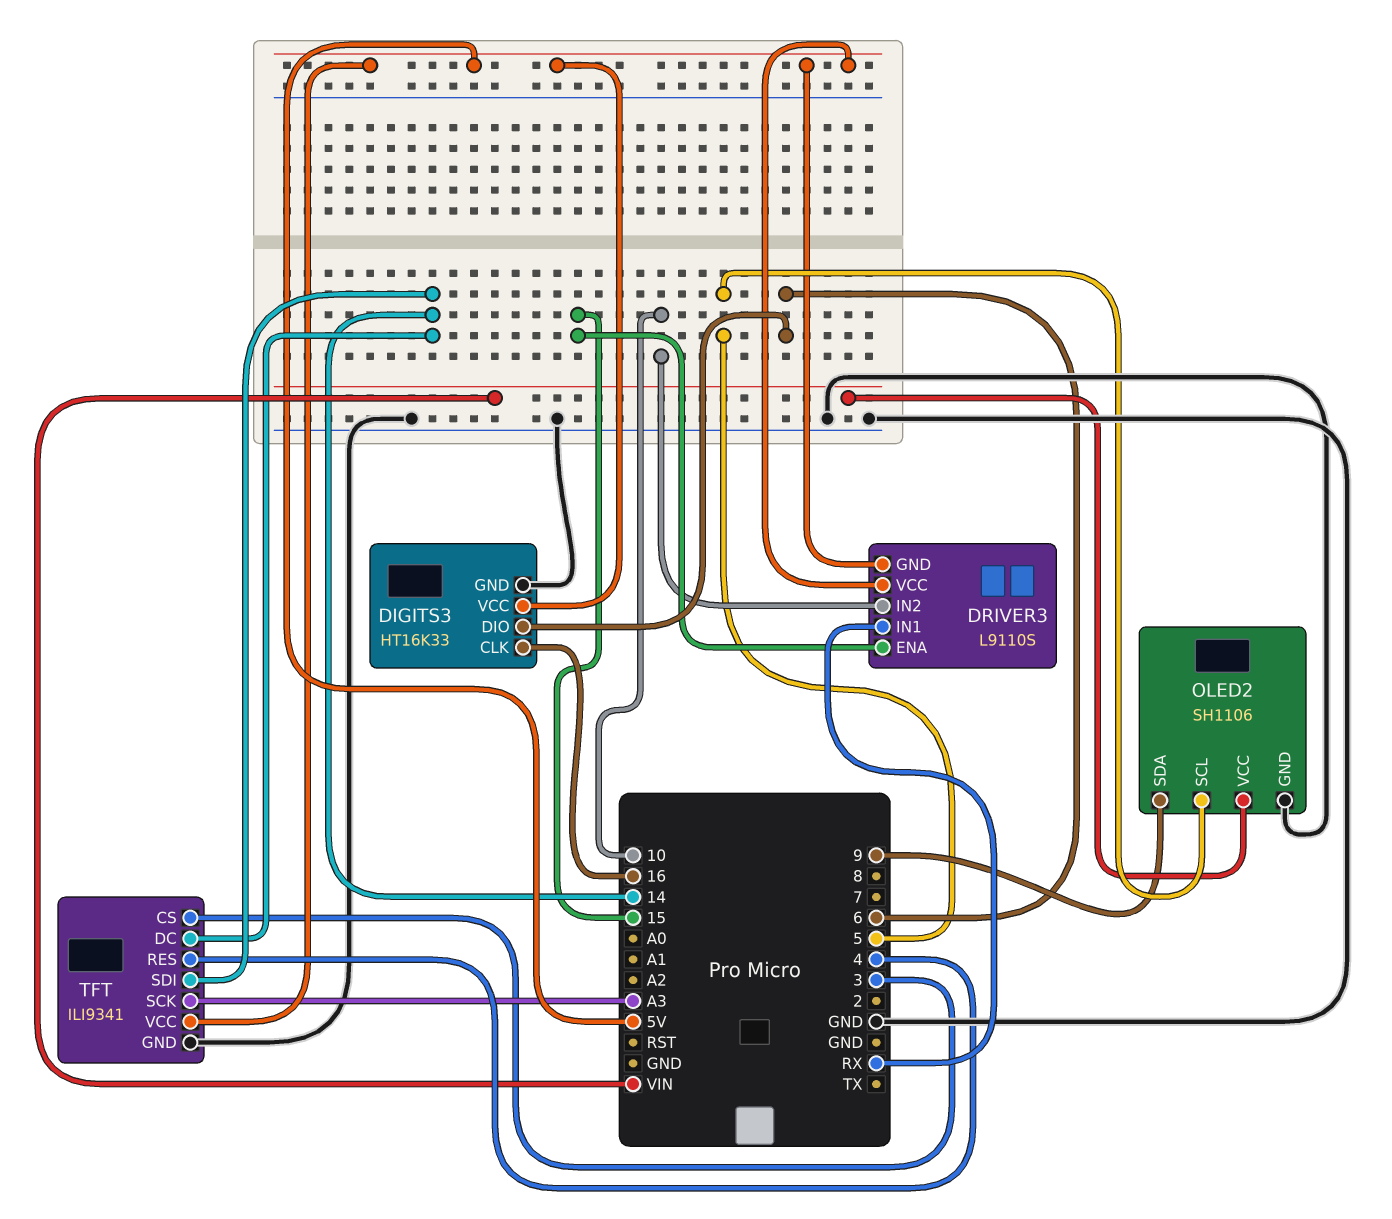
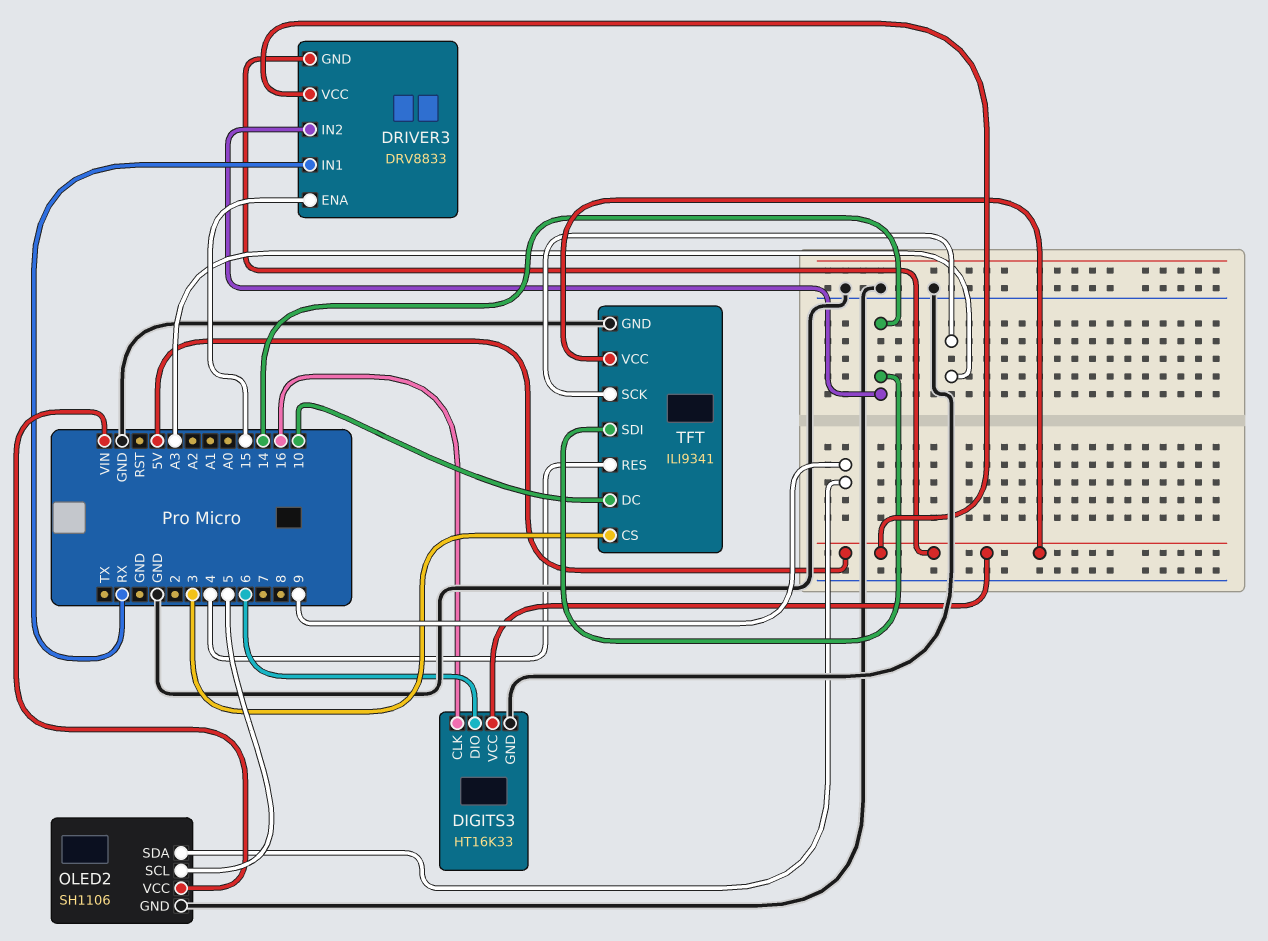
DRIVER3: L9110S -> DRV8833
DRIVER3 pin IN2: 10 -> 14
TFT pin DC: 14 -> 10

